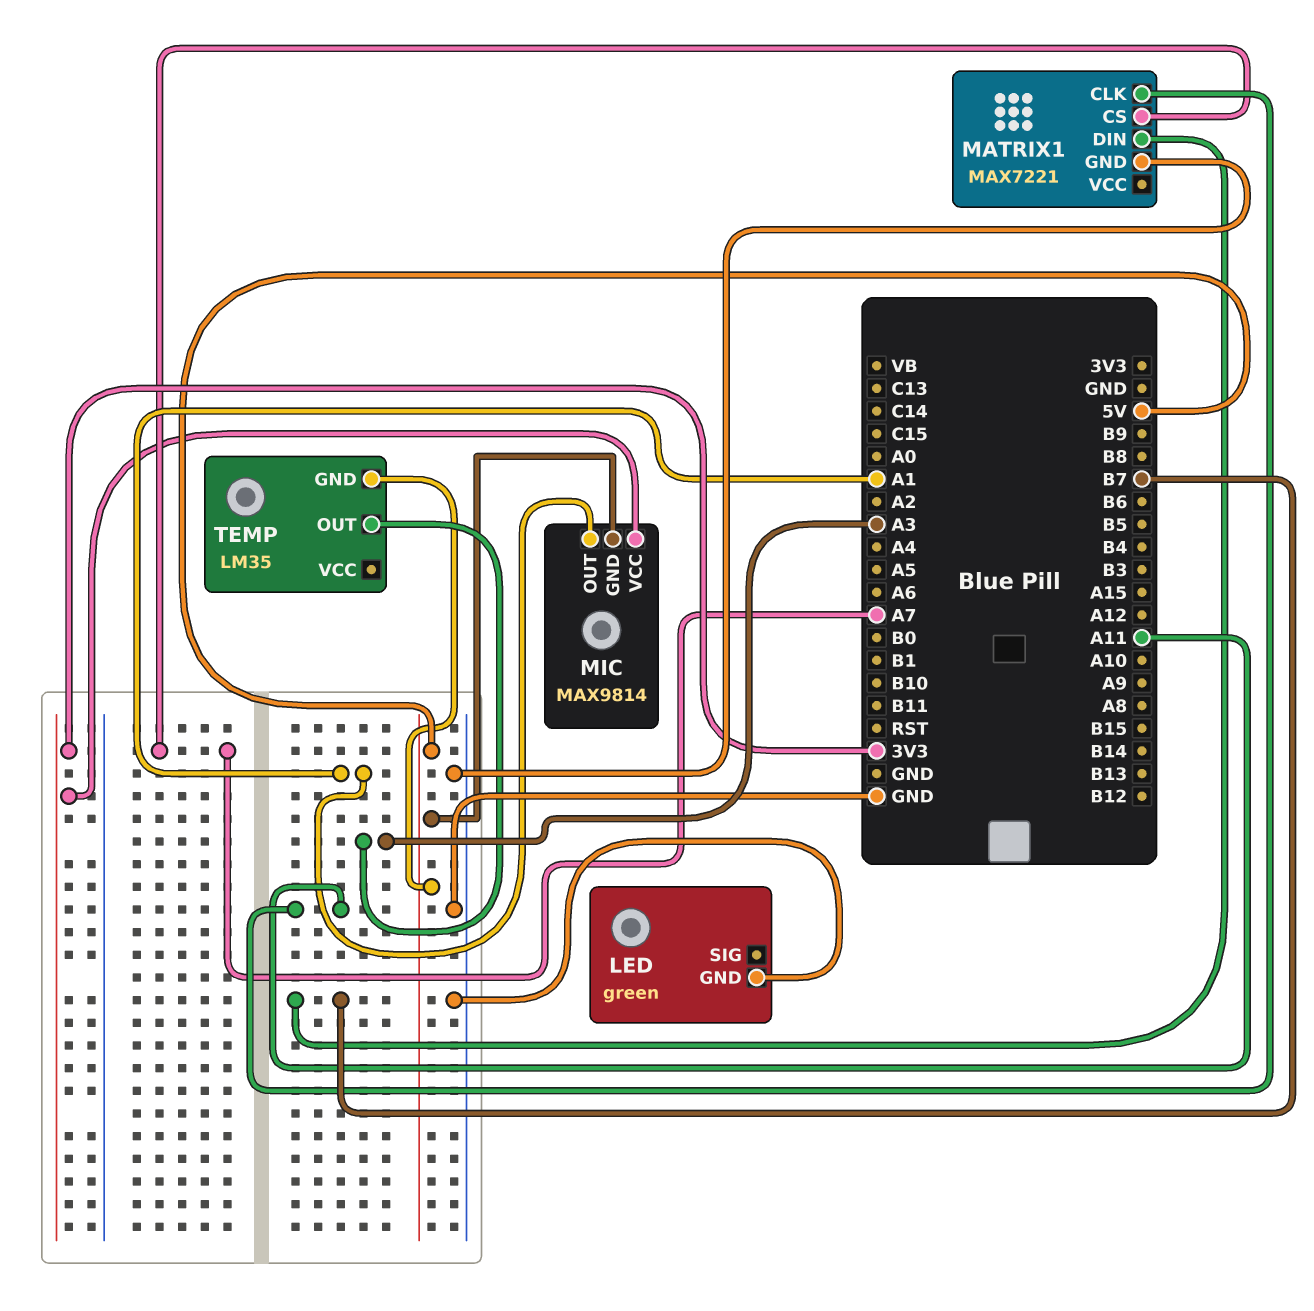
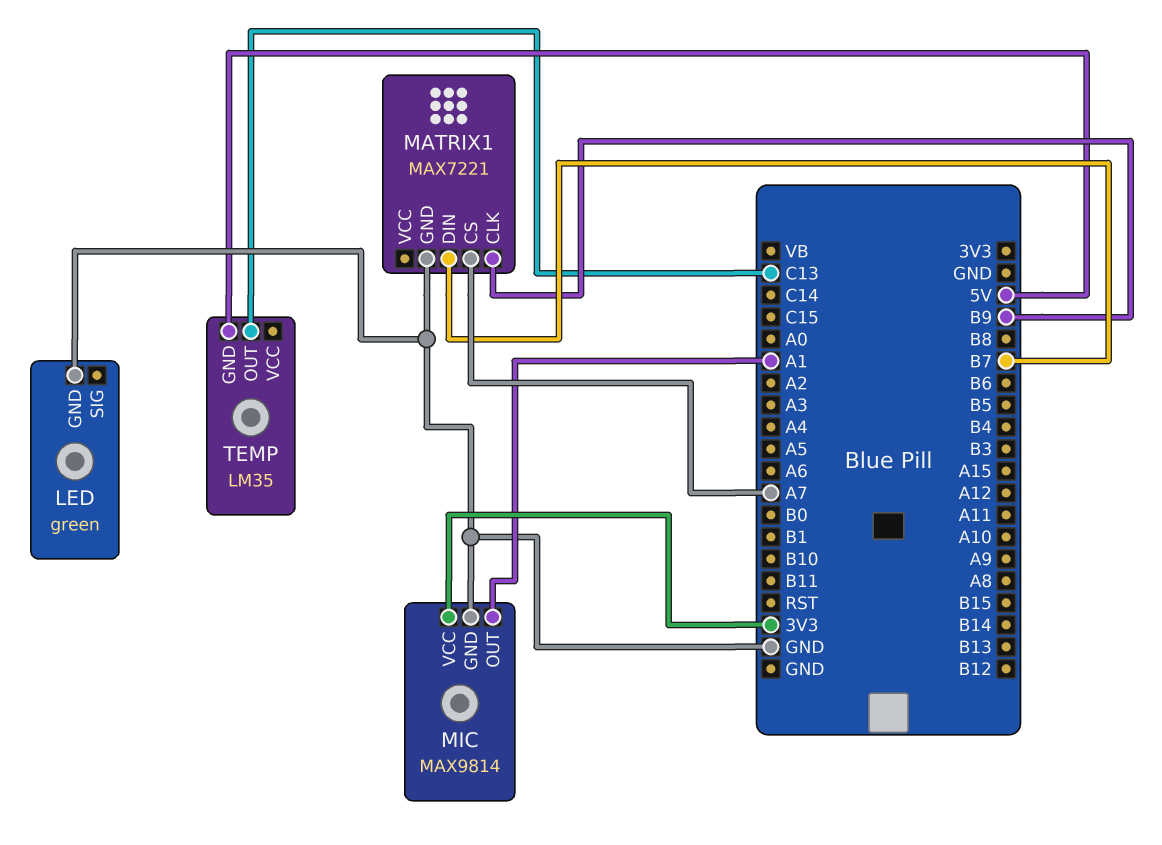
MATRIX1 pin CLK: A11 -> B9
MIC pin GND: 5V -> GND
TEMP pin OUT: A3 -> C13

